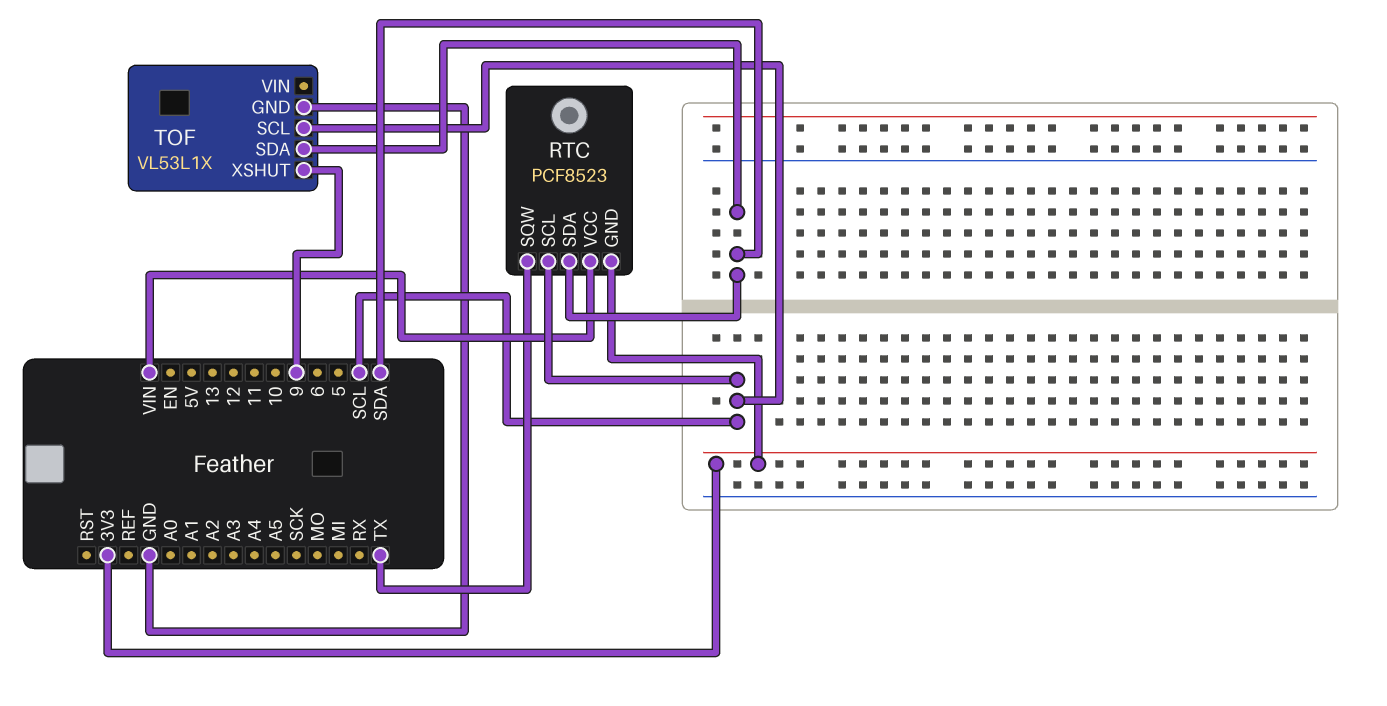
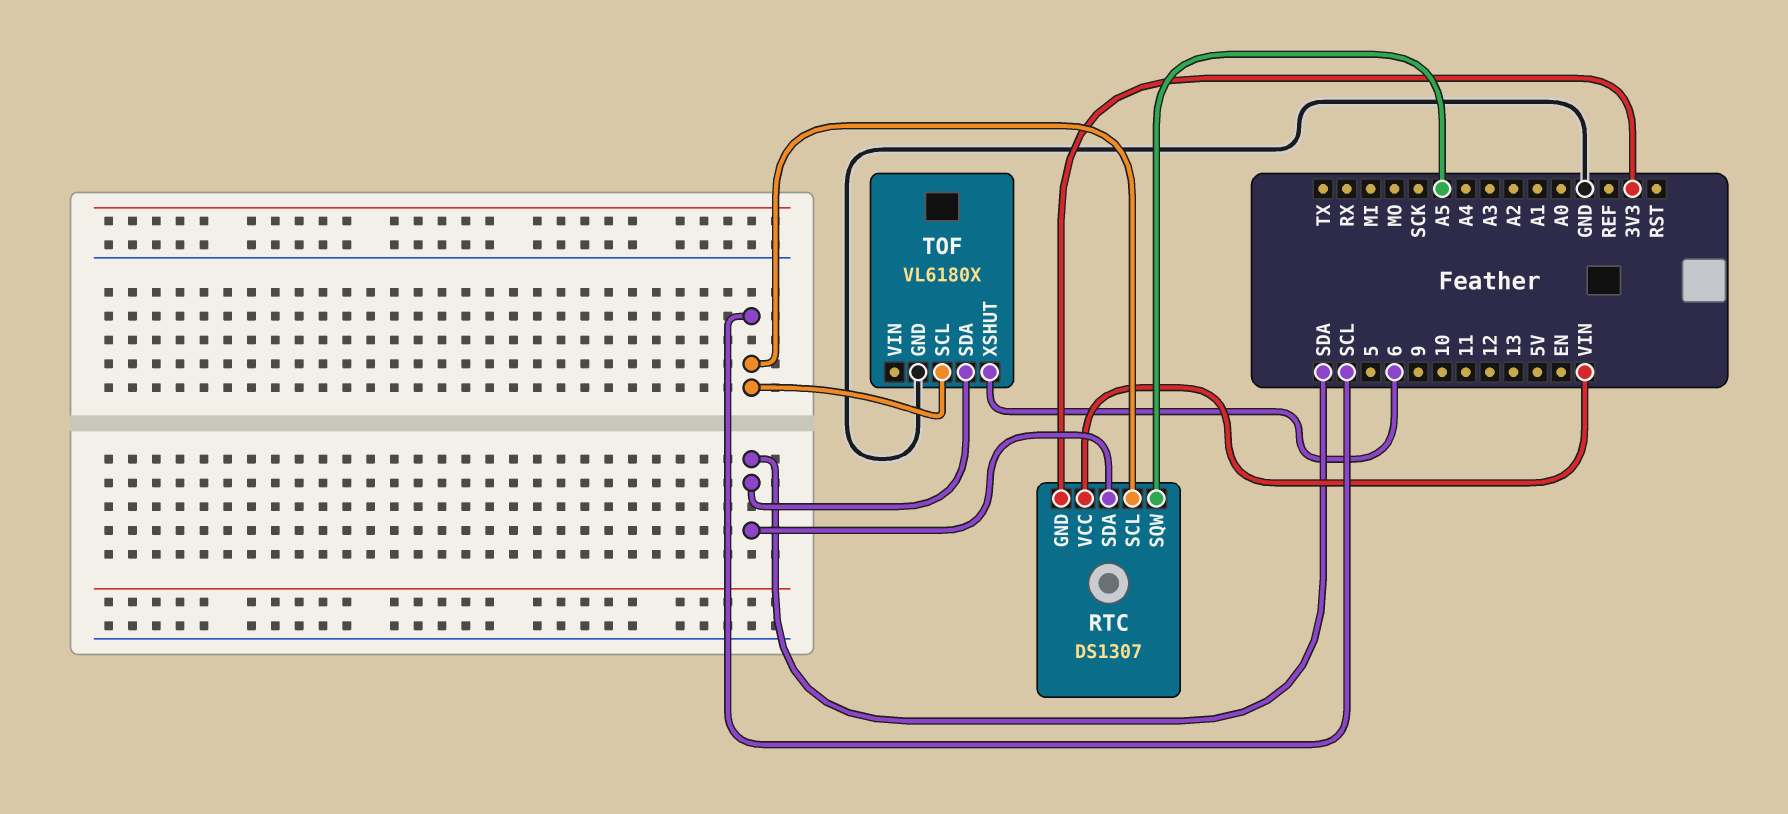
RTC: PCF8523 -> DS1307
RTC pin SQW: TX -> A5
TOF: VL53L1X -> VL6180X
TOF pin XSHUT: 9 -> 6

